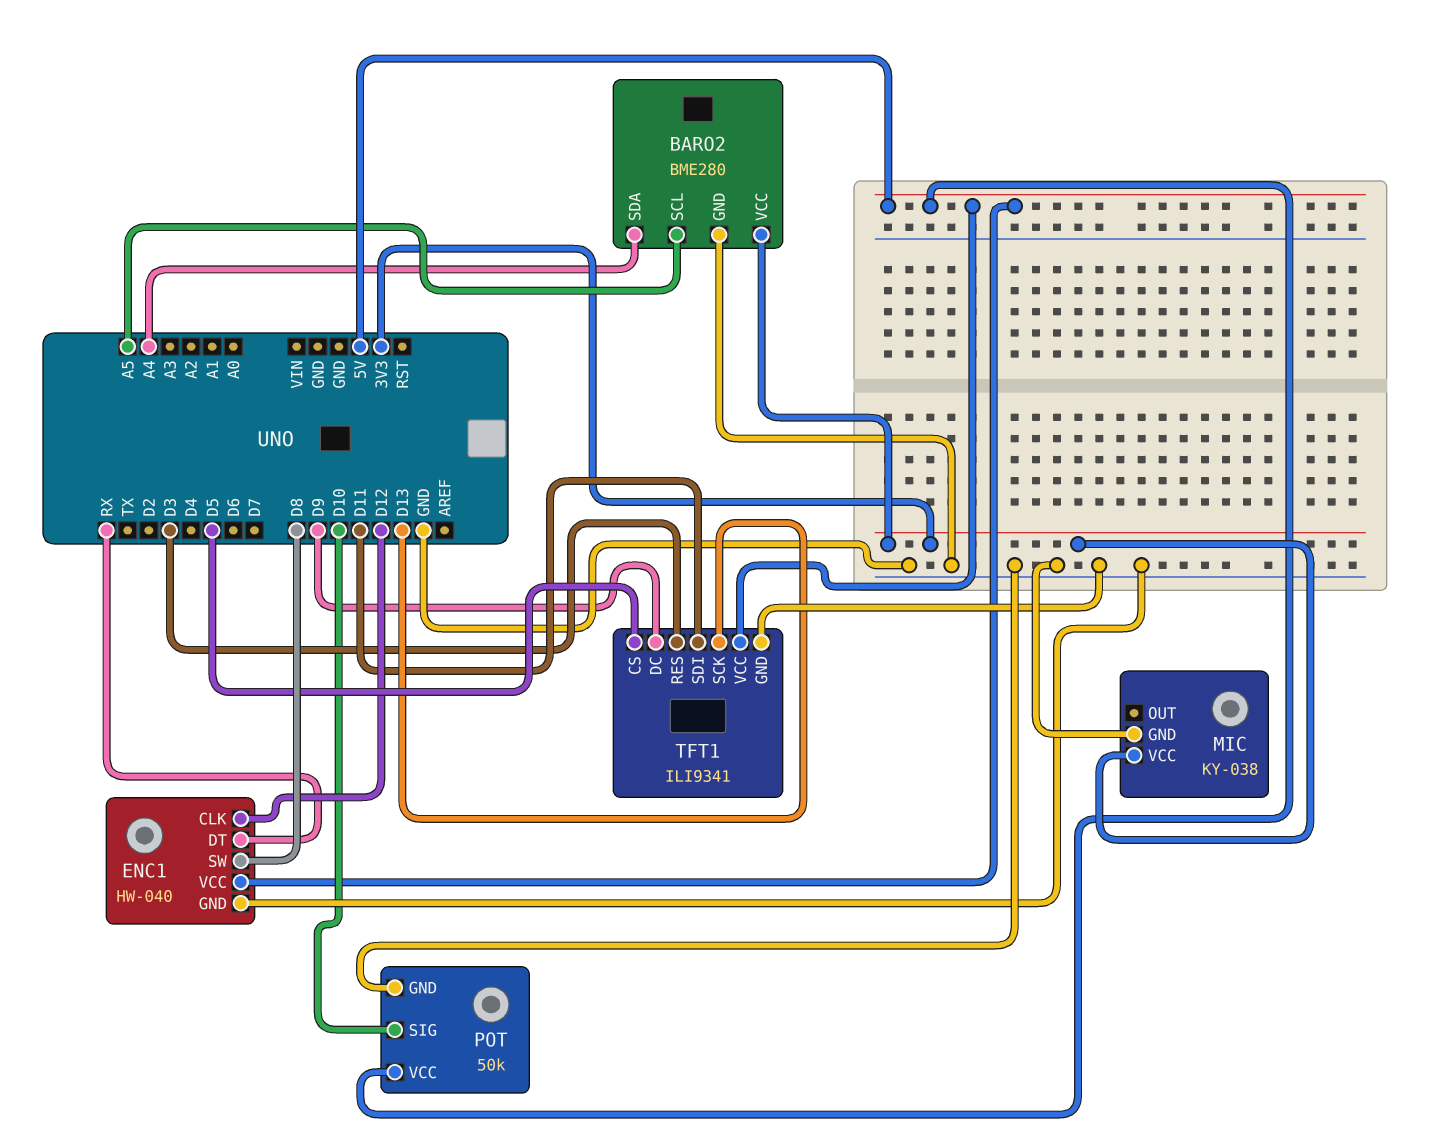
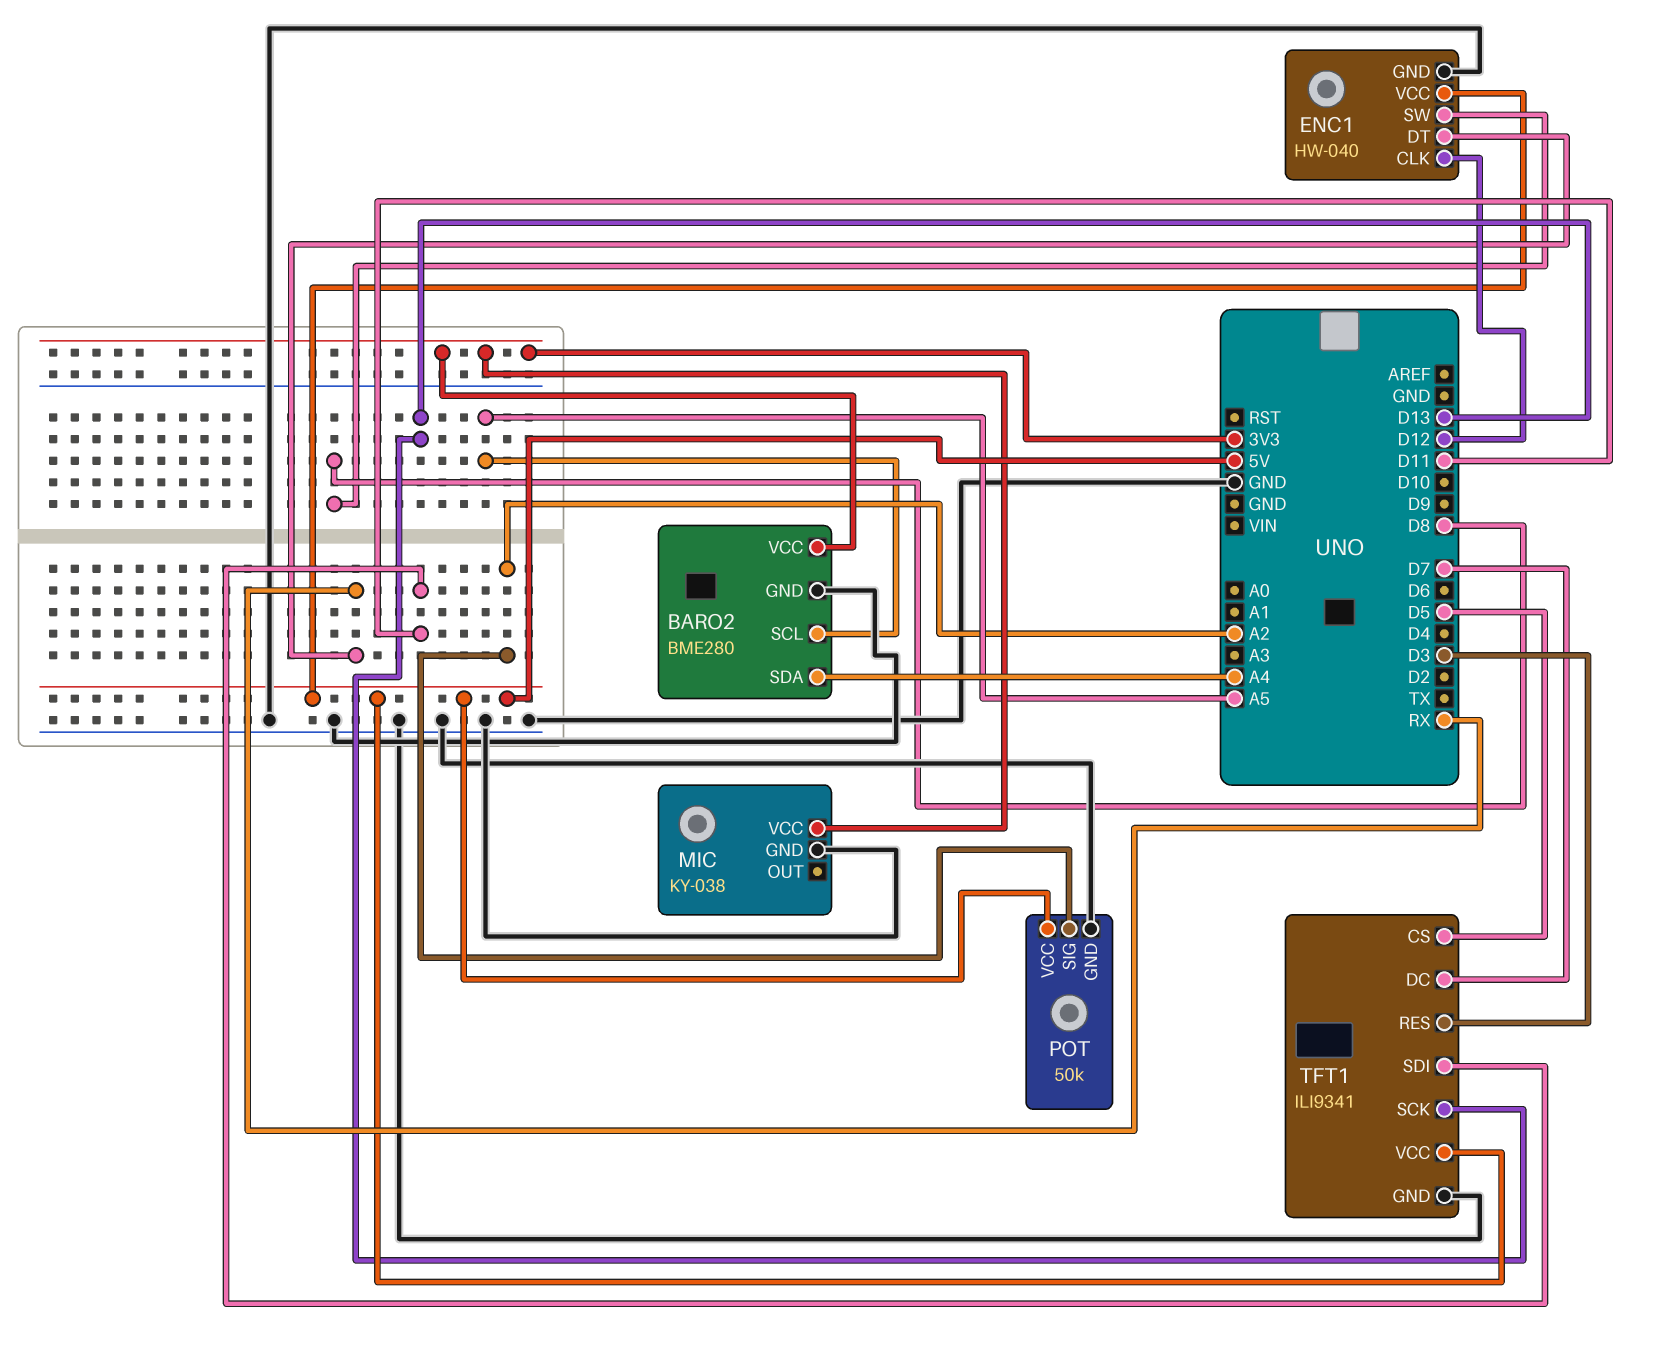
POT pin SIG: D10 -> A2
TFT1 pin DC: D9 -> D7

